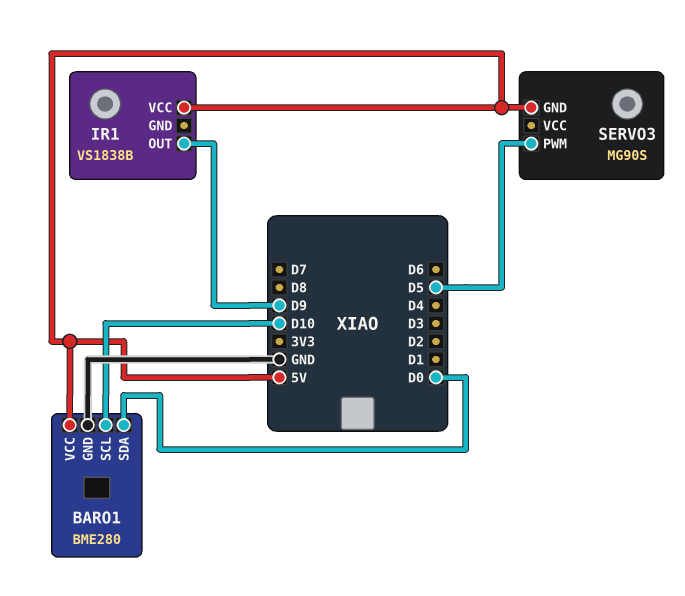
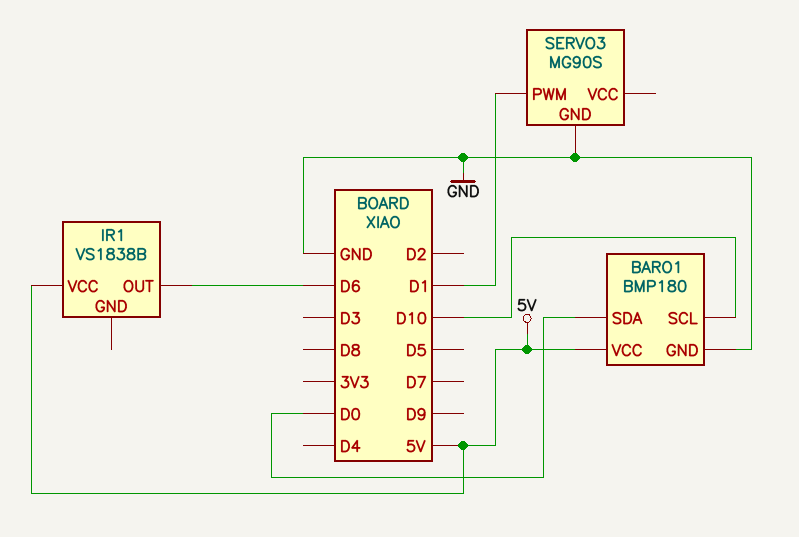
BARO1: BME280 -> BMP180
IR1 pin OUT: D9 -> D6
SERVO3 pin GND: 5V -> GND
SERVO3 pin PWM: D5 -> D1

